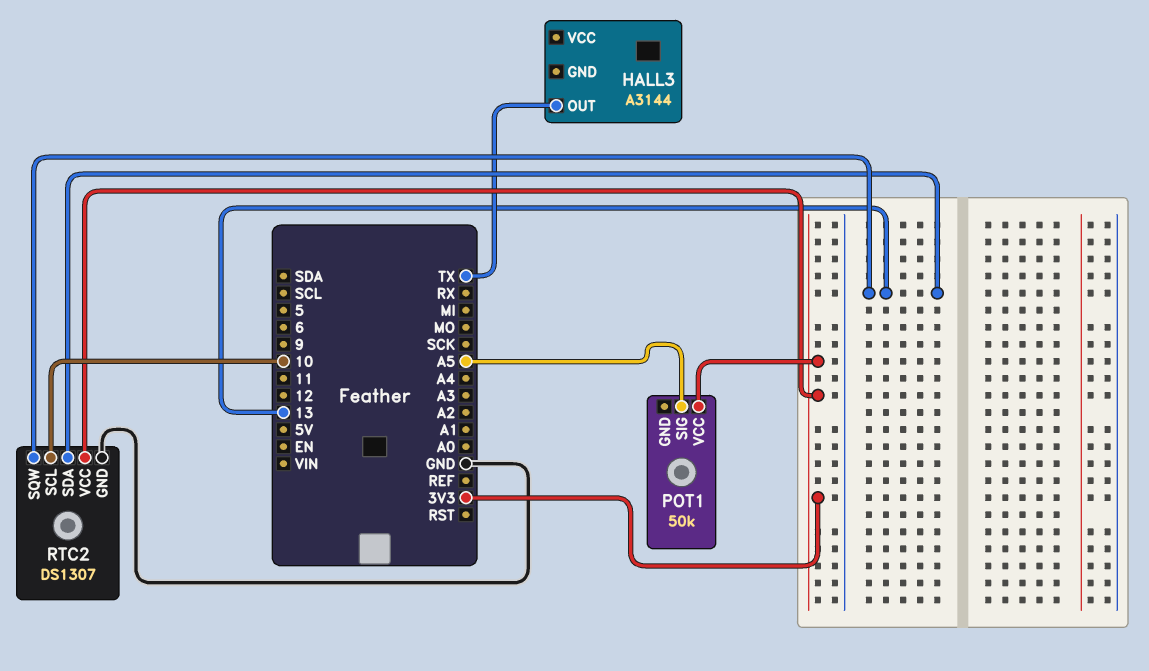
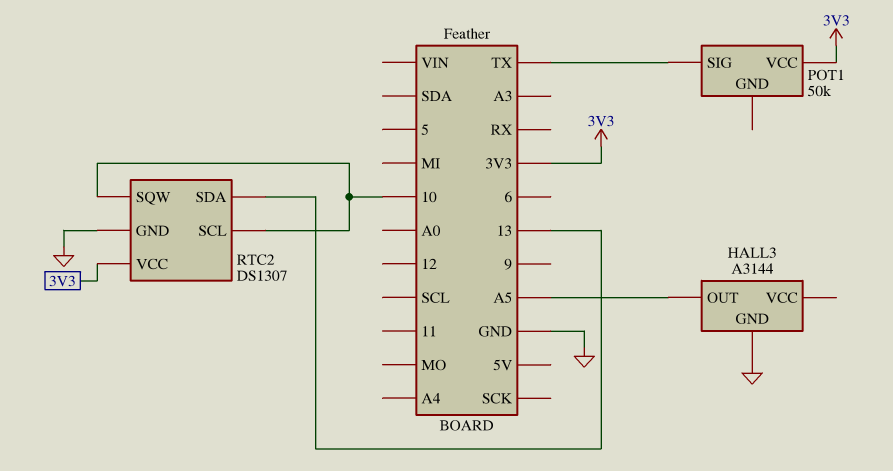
HALL3 pin GND: none -> GND
HALL3 pin OUT: TX -> A5
POT1 pin SIG: A5 -> TX
RTC2 pin SQW: 13 -> 10

